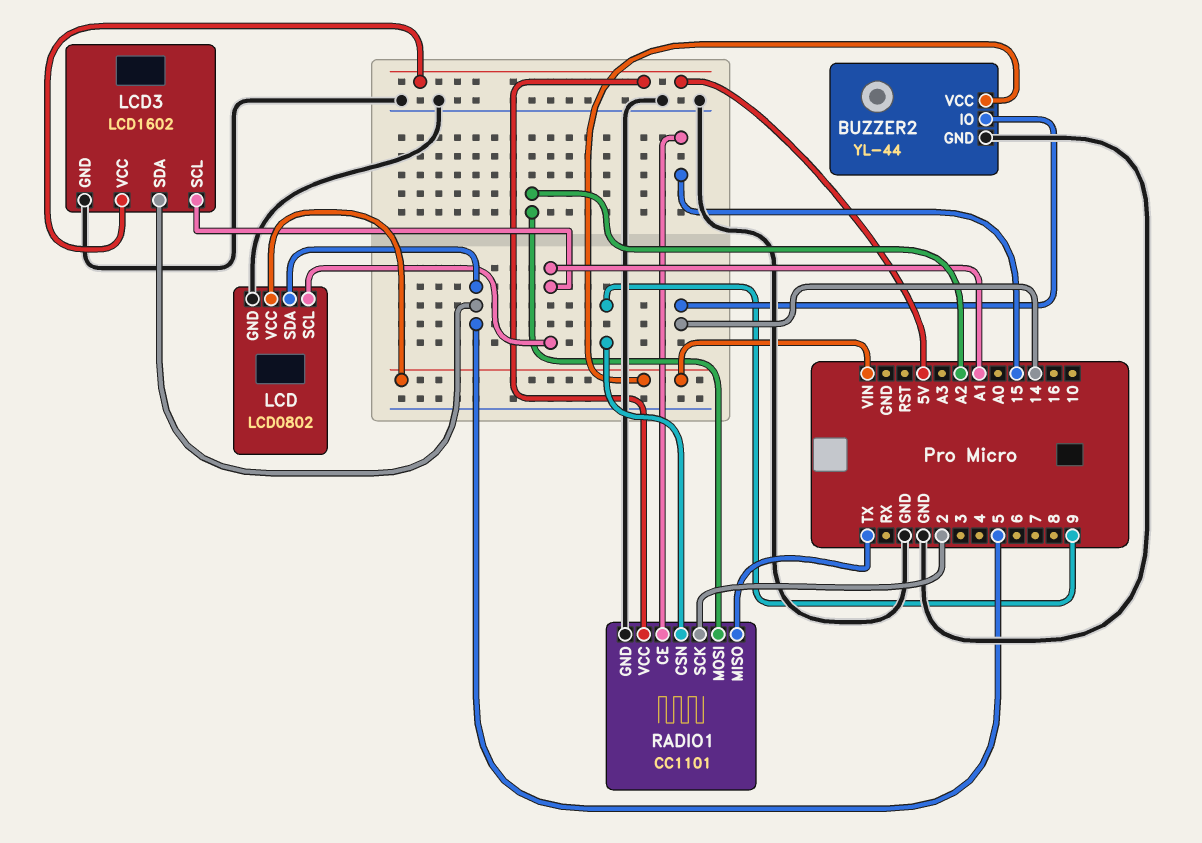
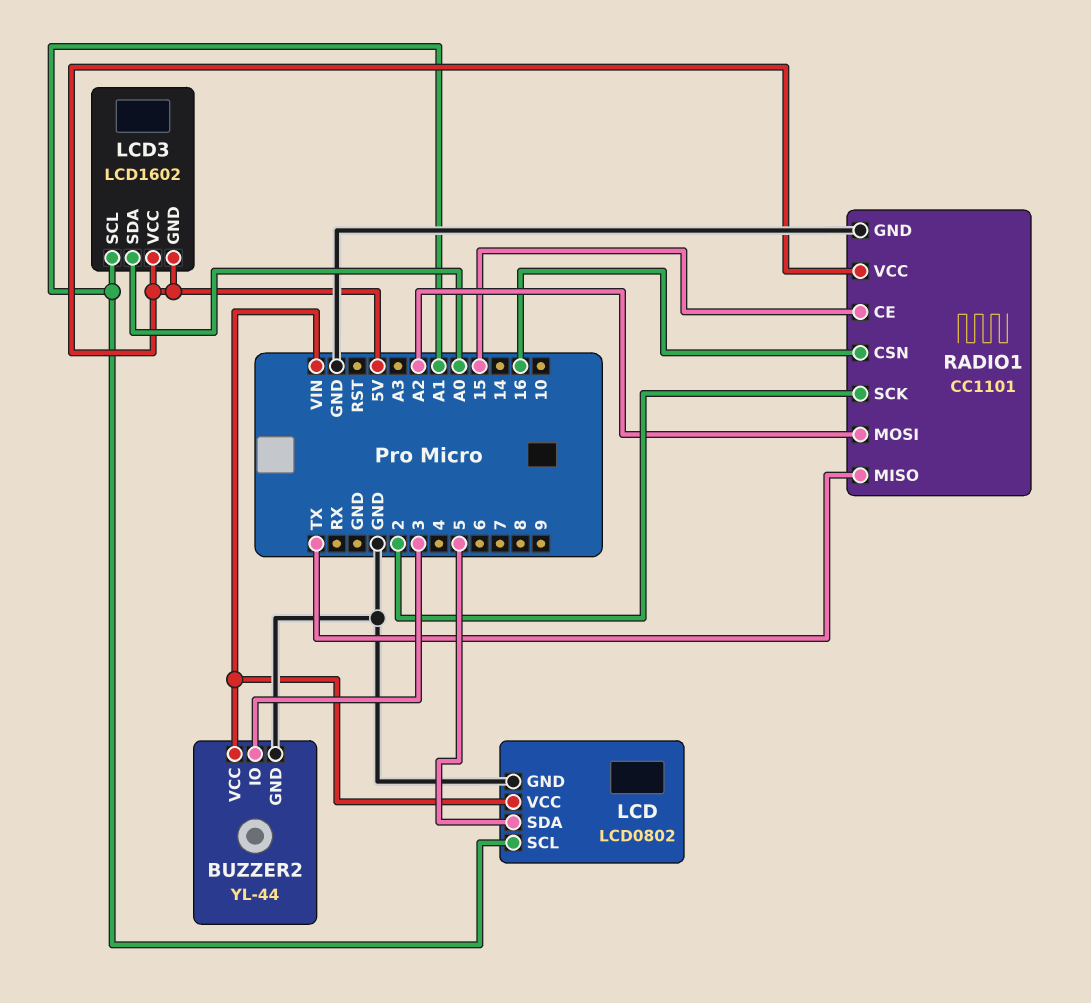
BUZZER2 pin IO: 14 -> 3
LCD3 pin GND: GND -> 5V
LCD3 pin SDA: 5 -> A0
RADIO1 pin CSN: 9 -> 16

